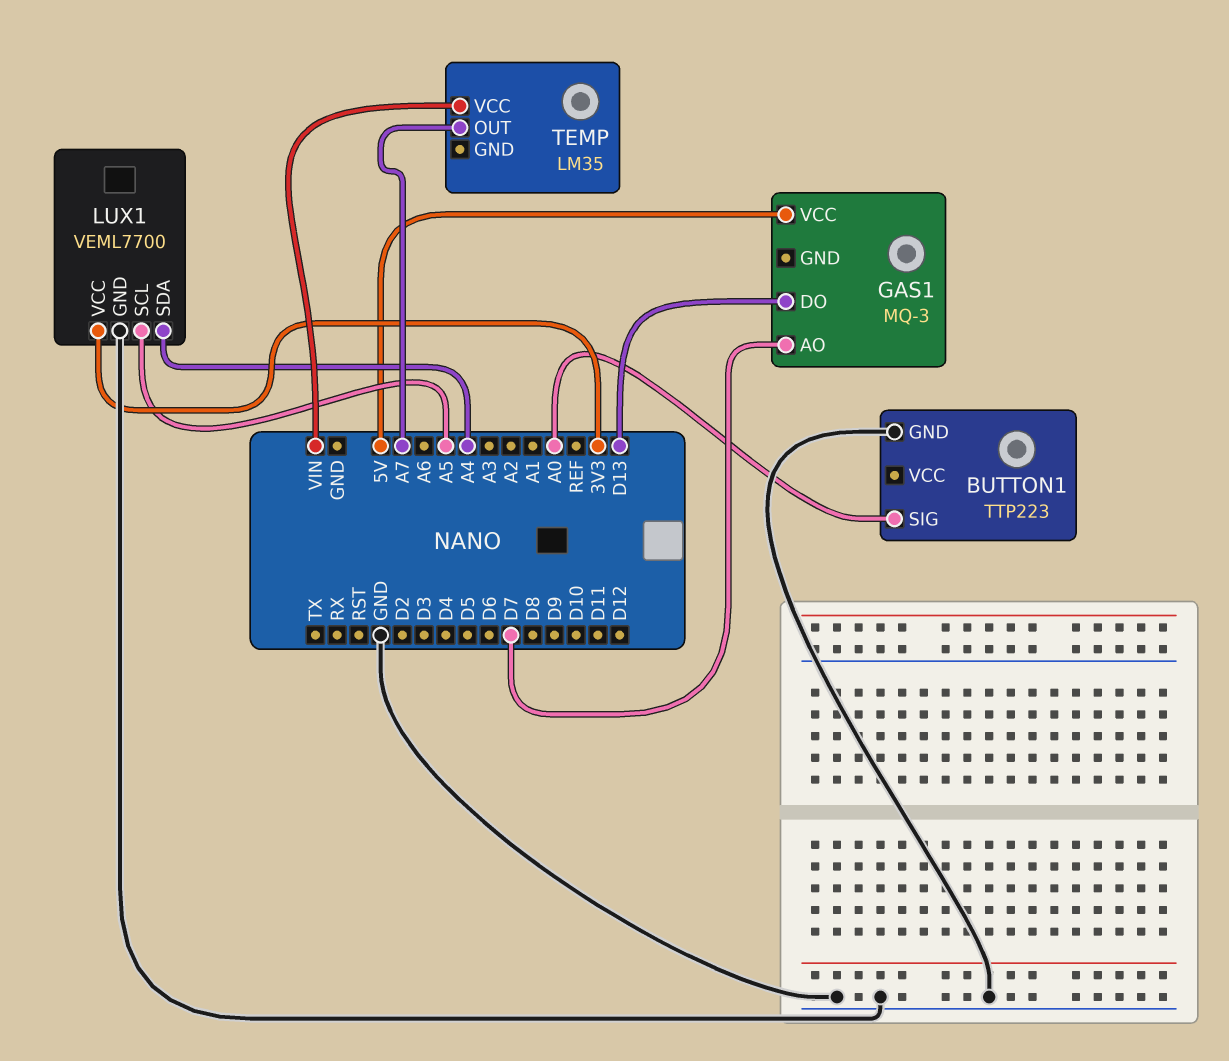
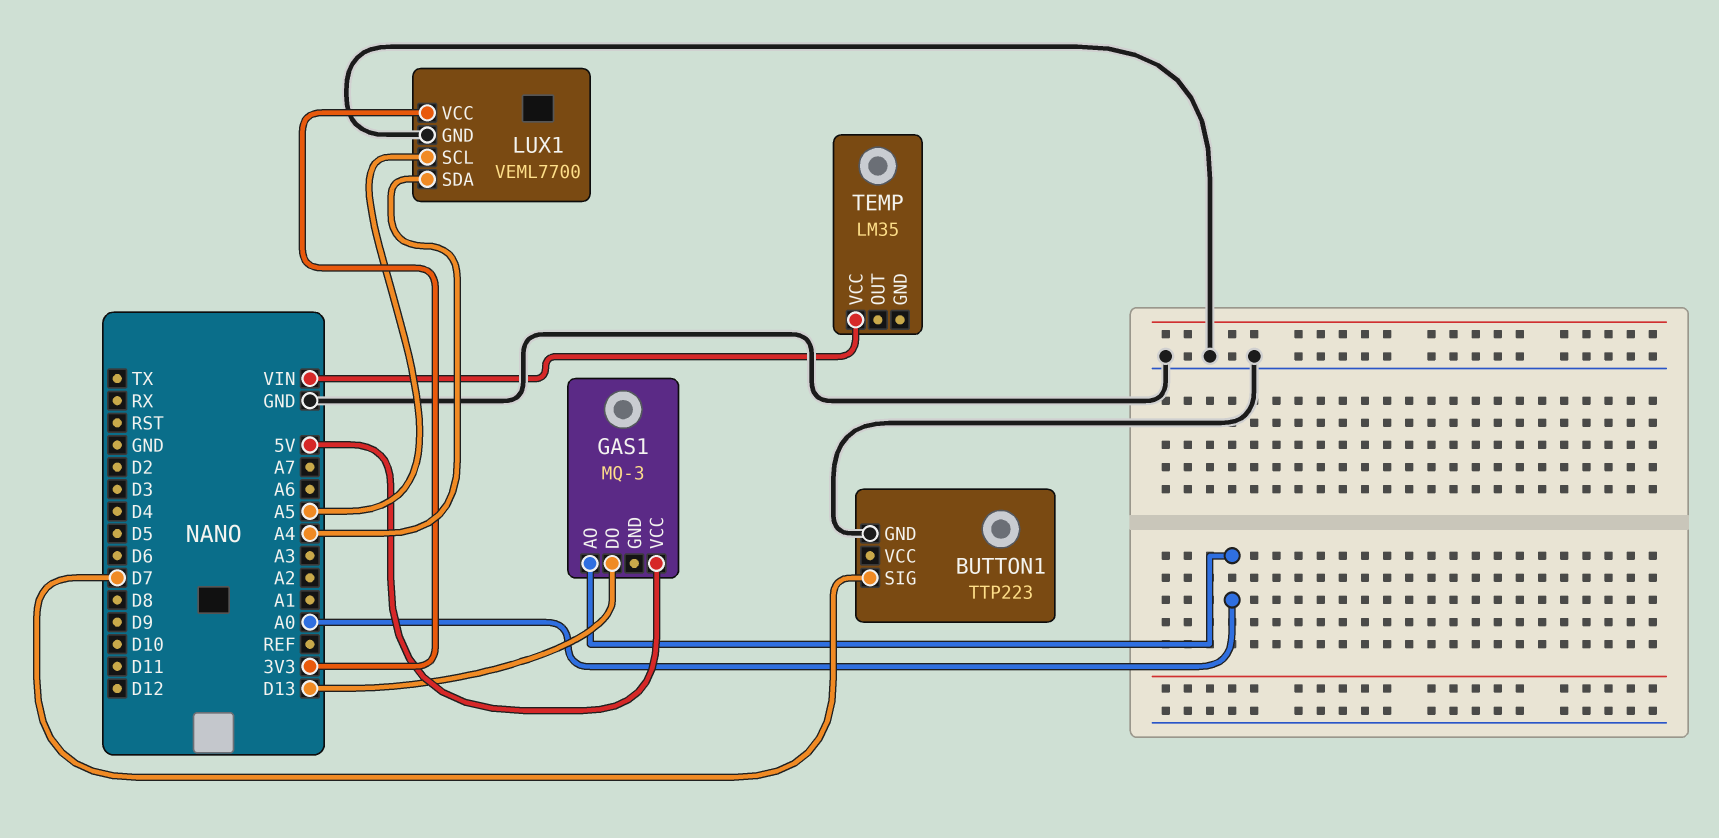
BUTTON1 pin SIG: A0 -> D7
GAS1 pin AO: D7 -> A0
TEMP pin OUT: A7 -> none

